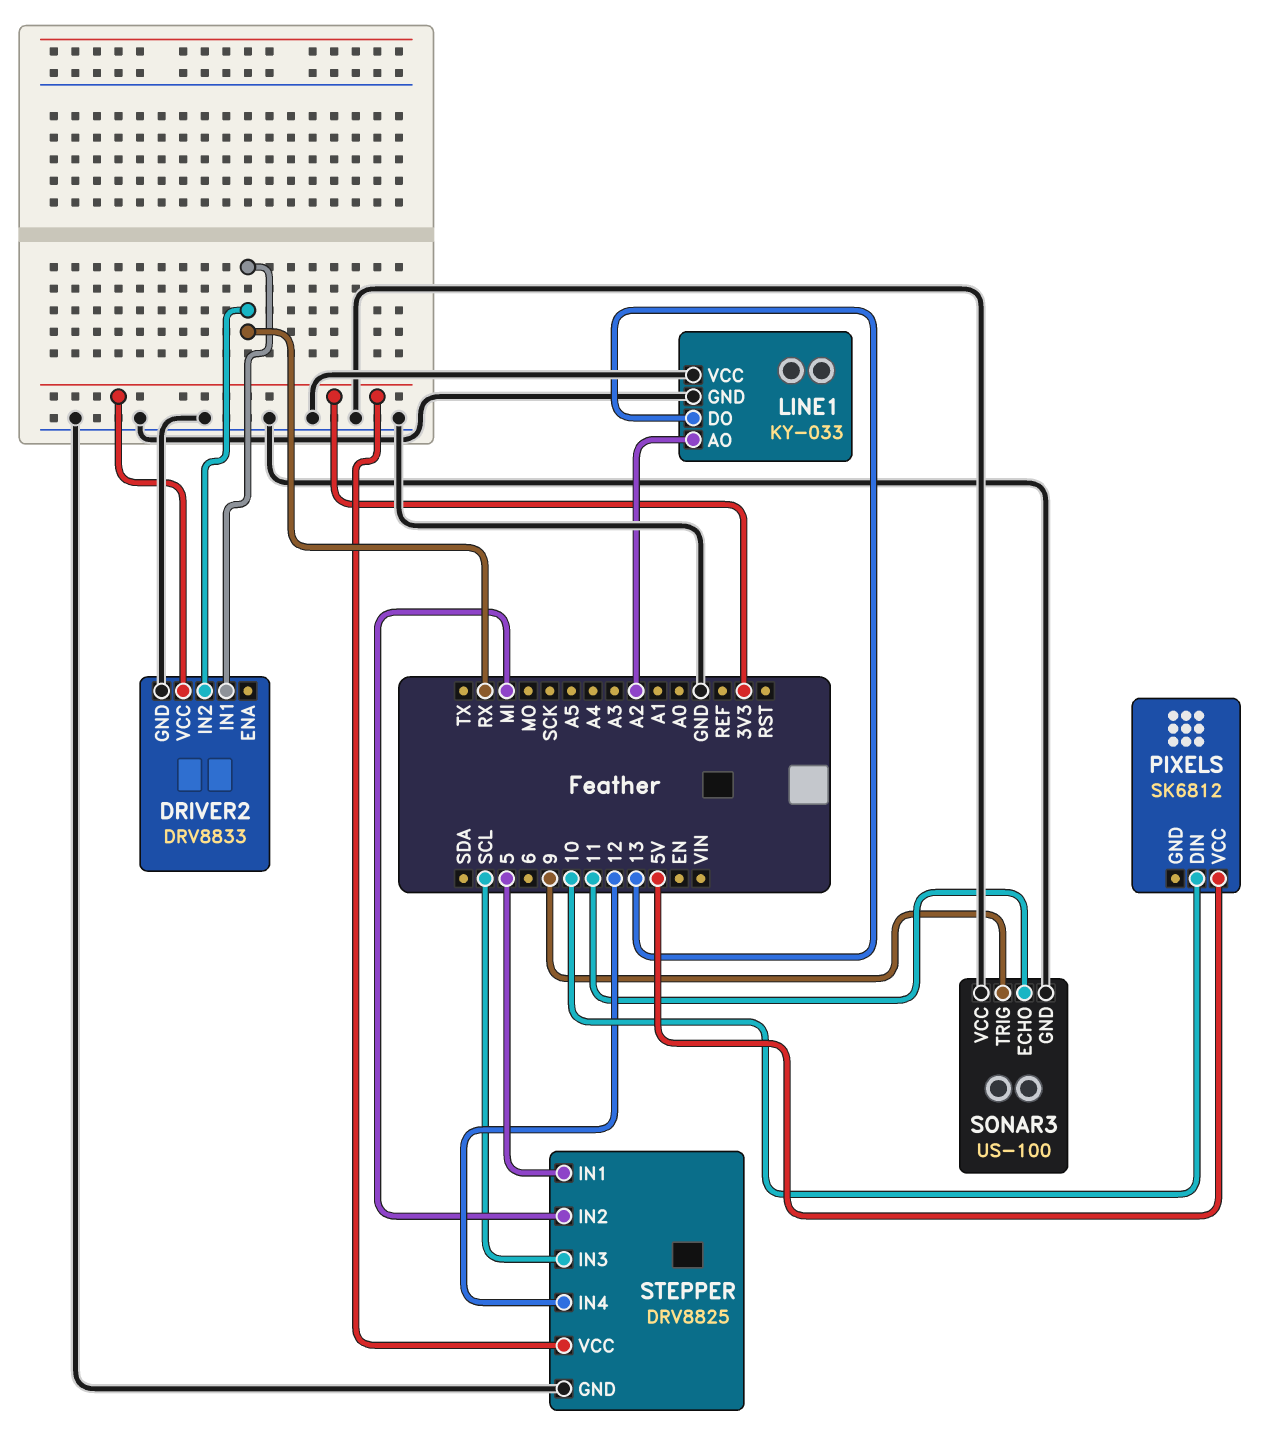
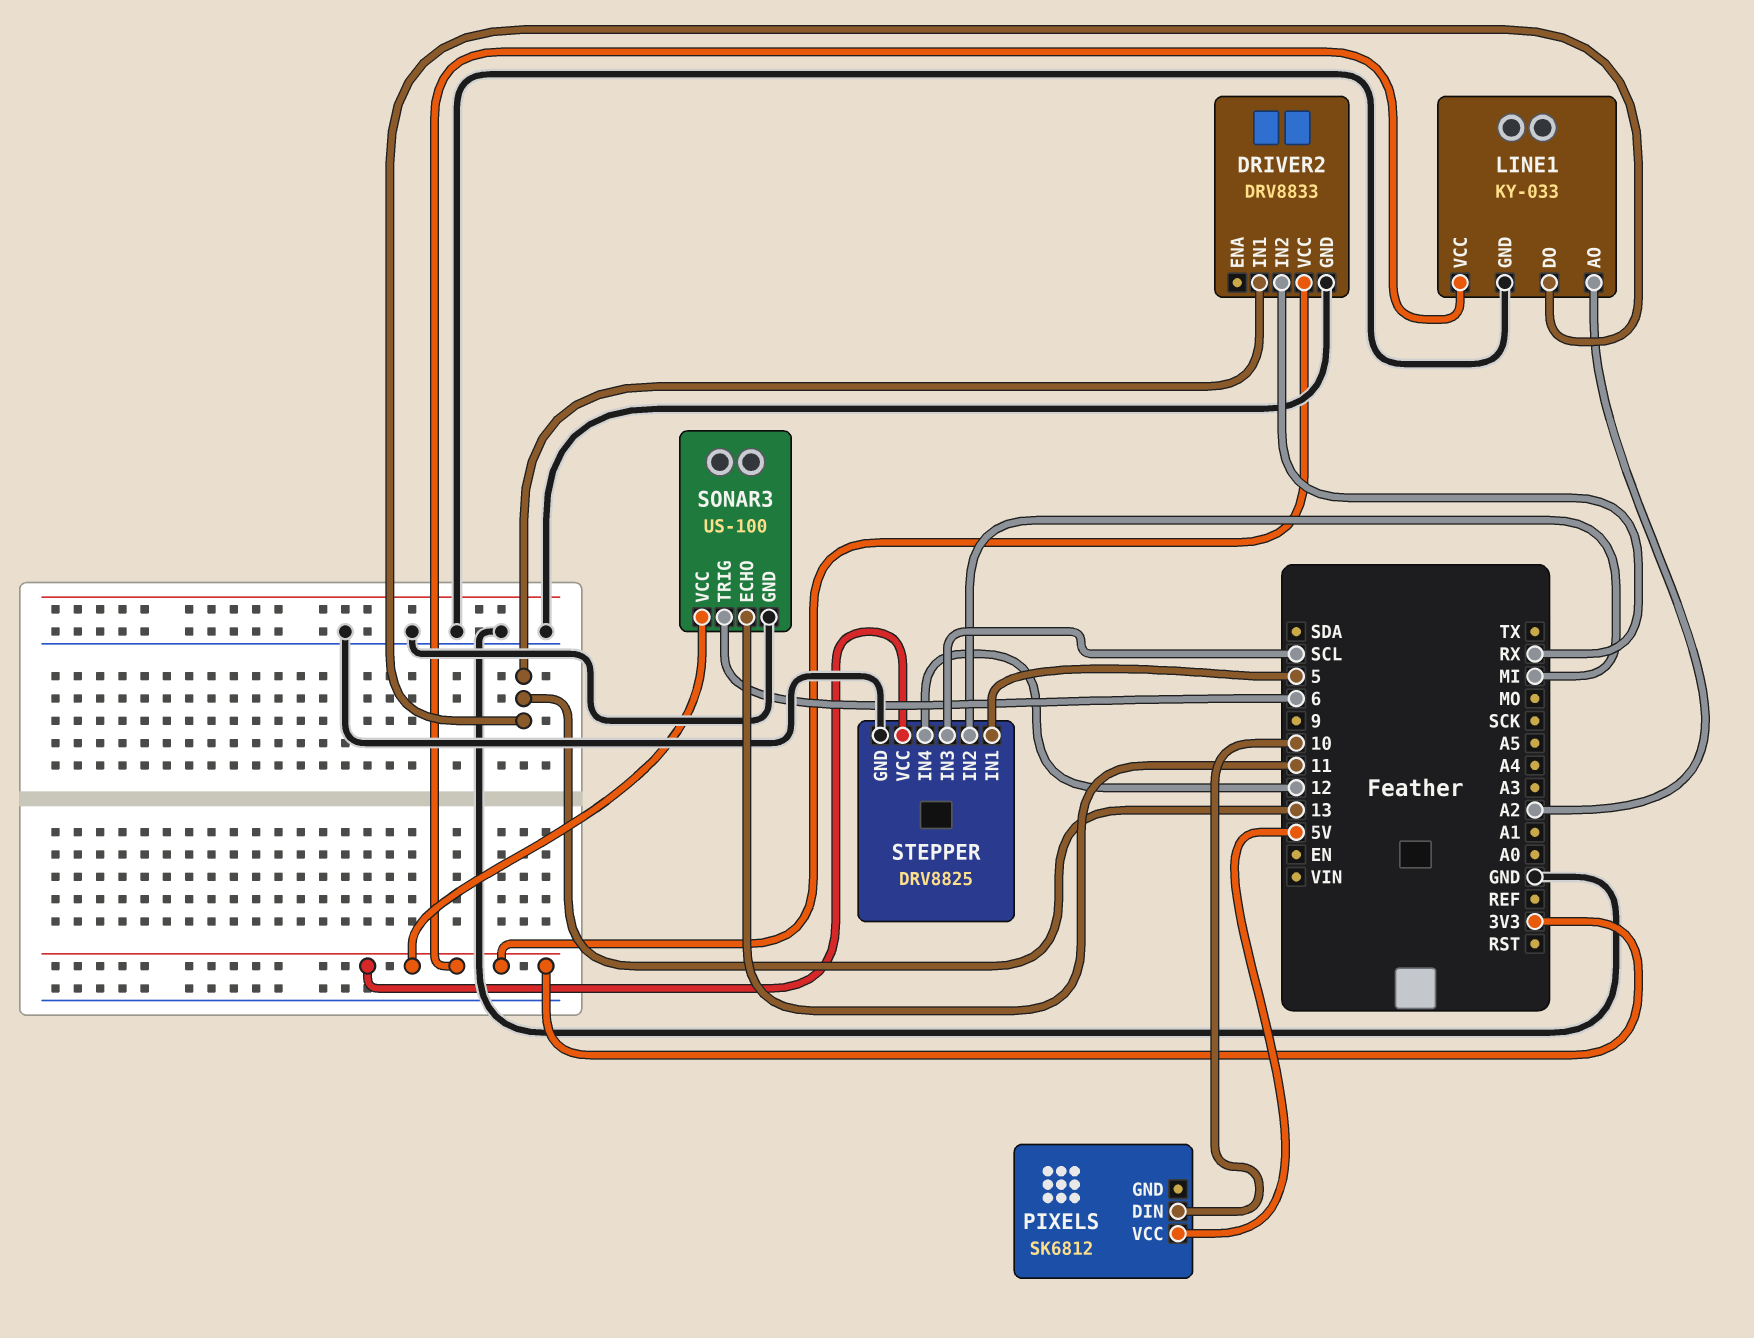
DRIVER2 pin IN1: RX -> 13
LINE1 pin VCC: GND -> 3V3
SONAR3 pin TRIG: 9 -> 6
SONAR3 pin VCC: GND -> 3V3

